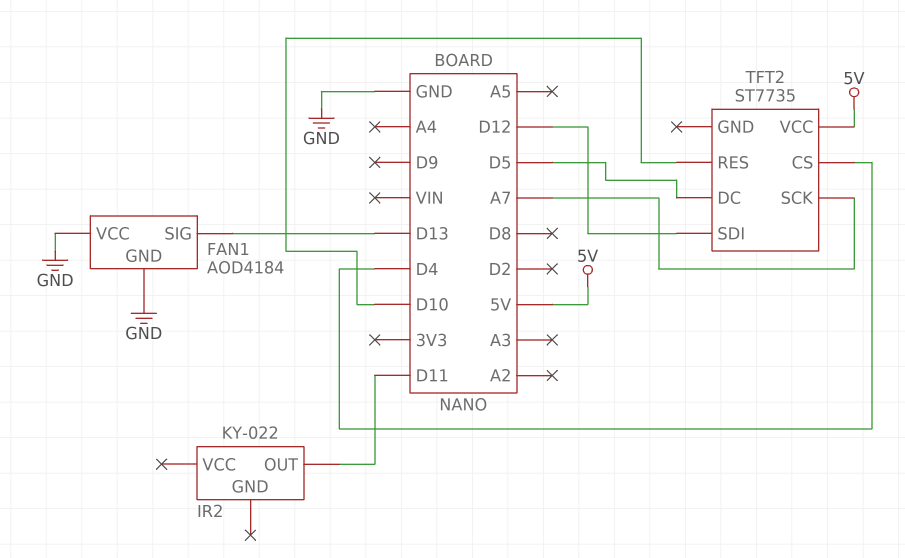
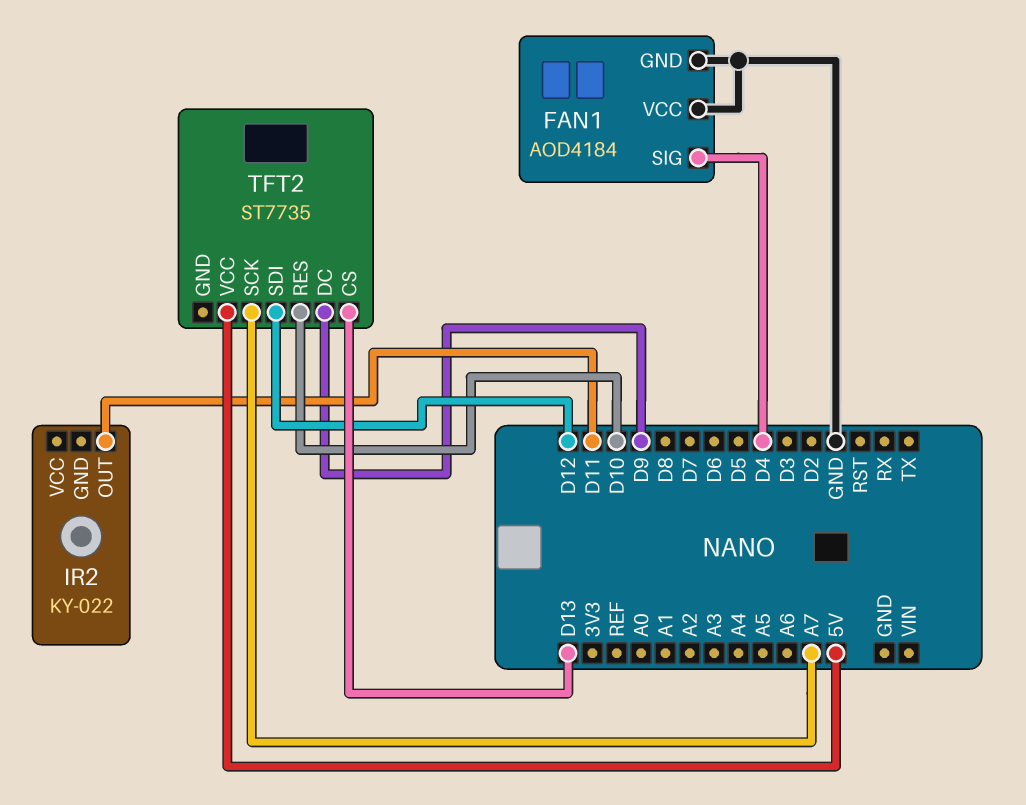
FAN1 pin SIG: D13 -> D4
TFT2 pin CS: D4 -> D13
TFT2 pin DC: D5 -> D9

